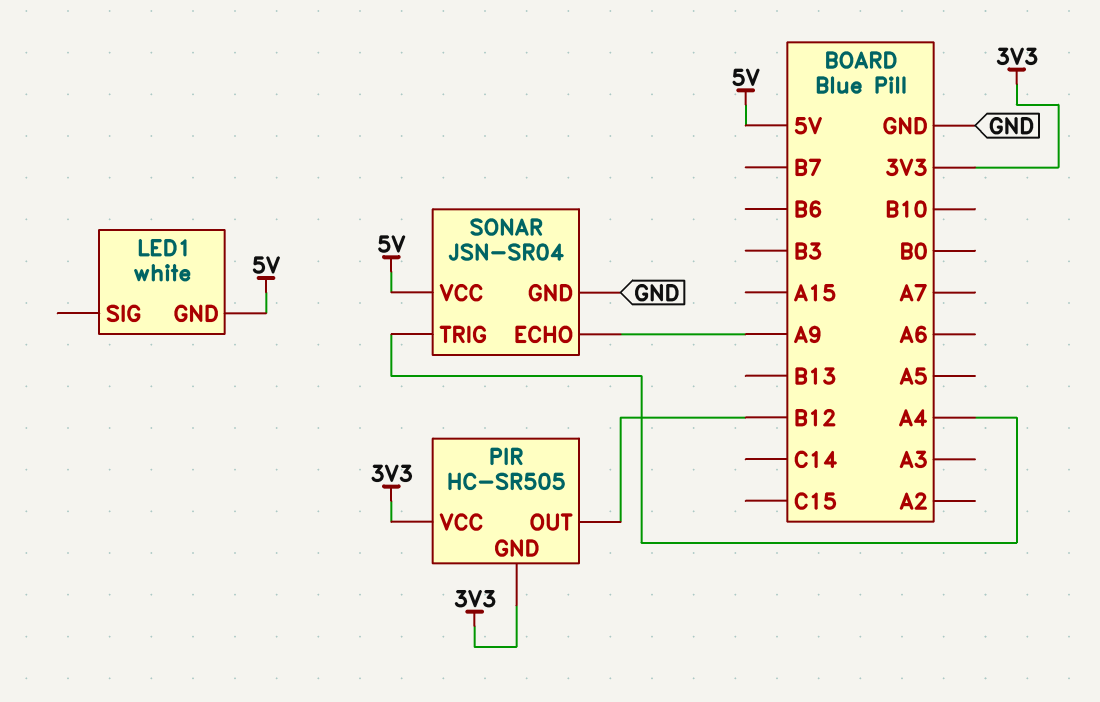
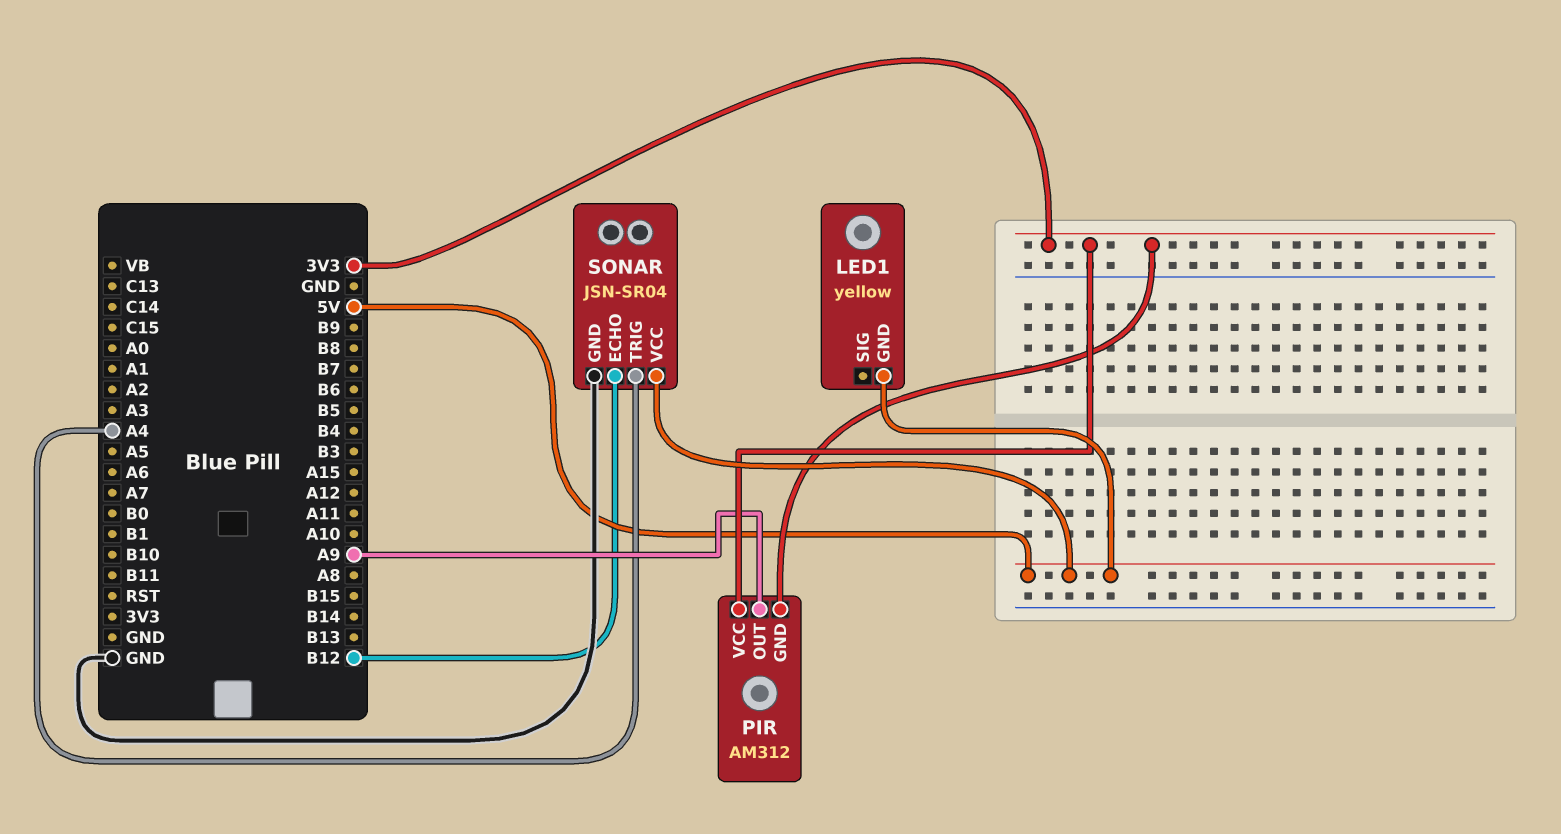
LED1: white -> yellow
PIR: HC-SR505 -> AM312
PIR pin OUT: B12 -> A9
SONAR pin ECHO: A9 -> B12

